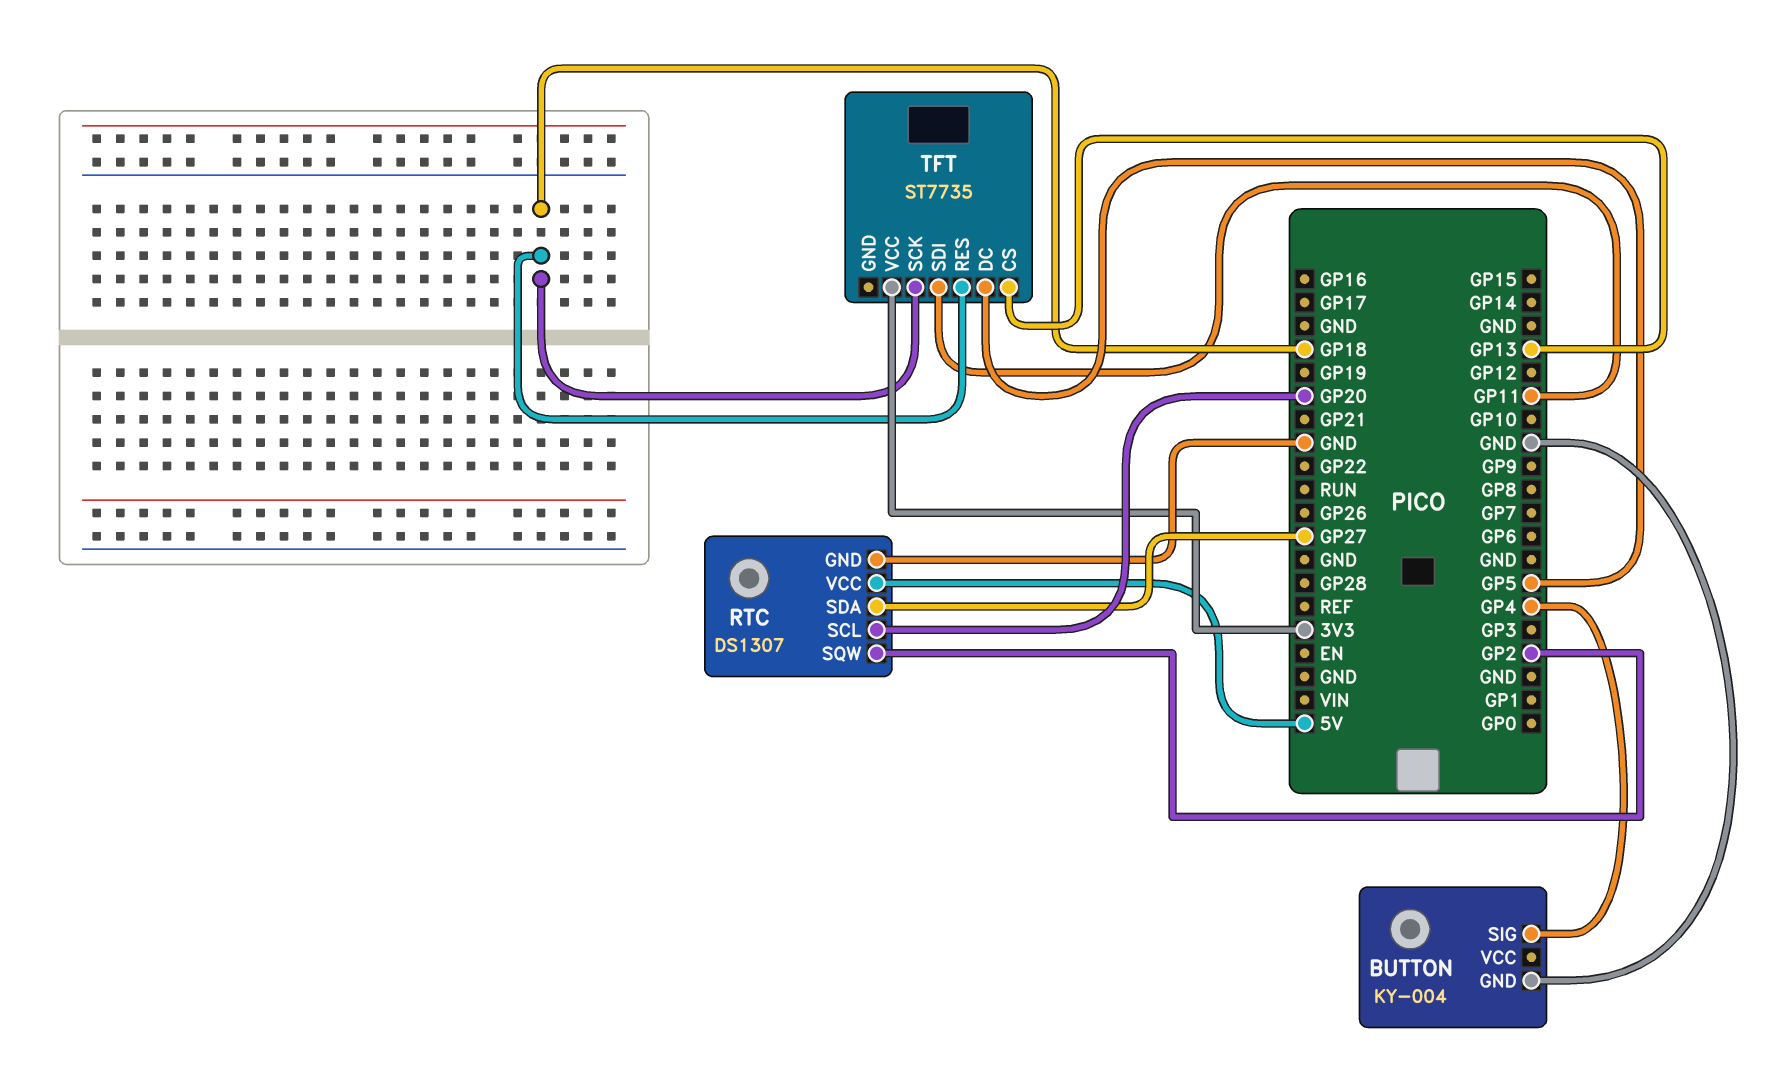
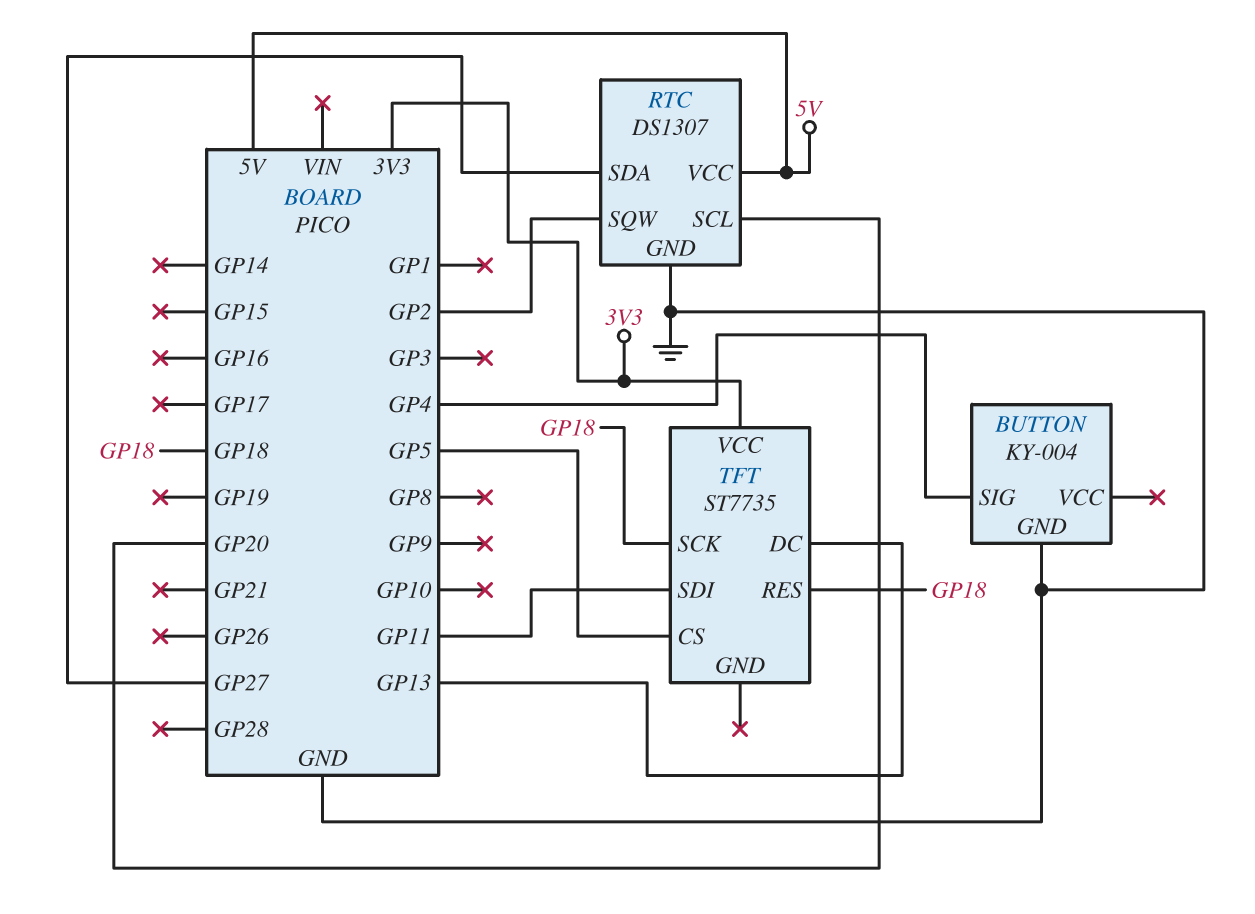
TFT pin CS: GP13 -> GP5
TFT pin DC: GP5 -> GP13

